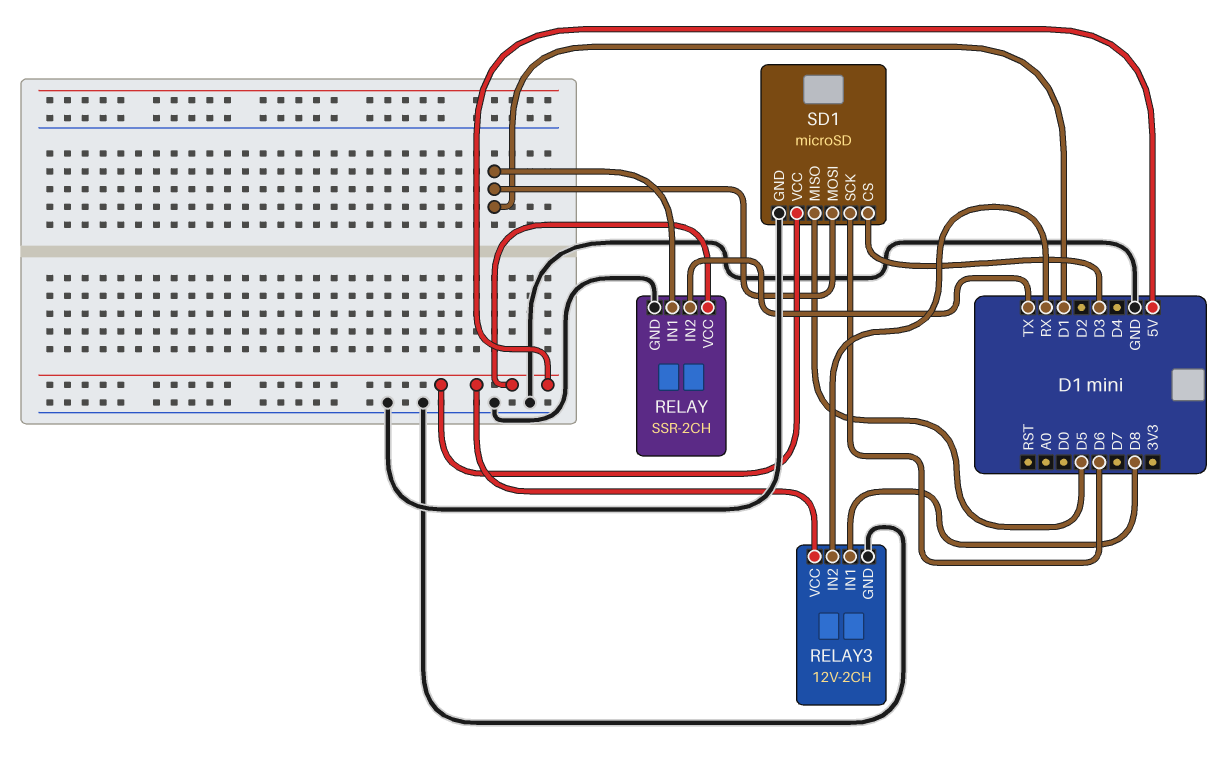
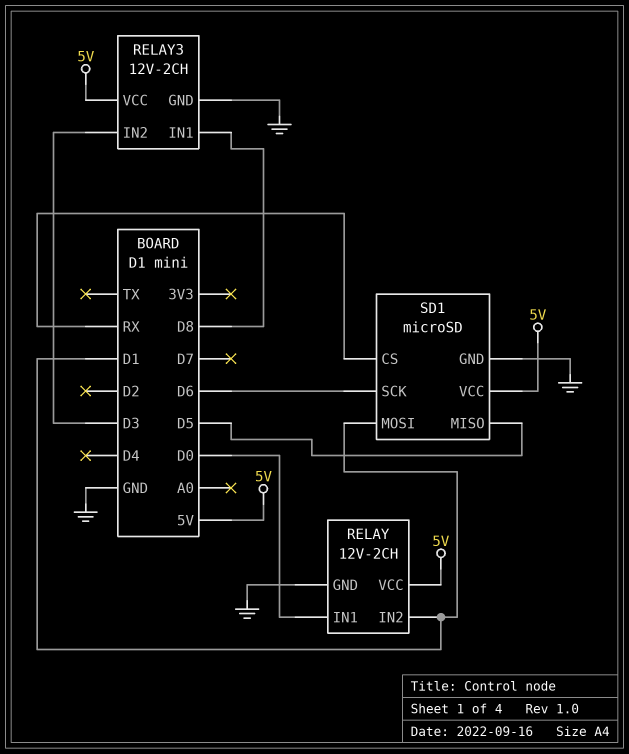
RELAY: SSR-2CH -> 12V-2CH
RELAY pin IN1: D1 -> D0
RELAY pin IN2: TX -> D1
RELAY3 pin IN2: RX -> D3
SD1 pin CS: D3 -> RX

